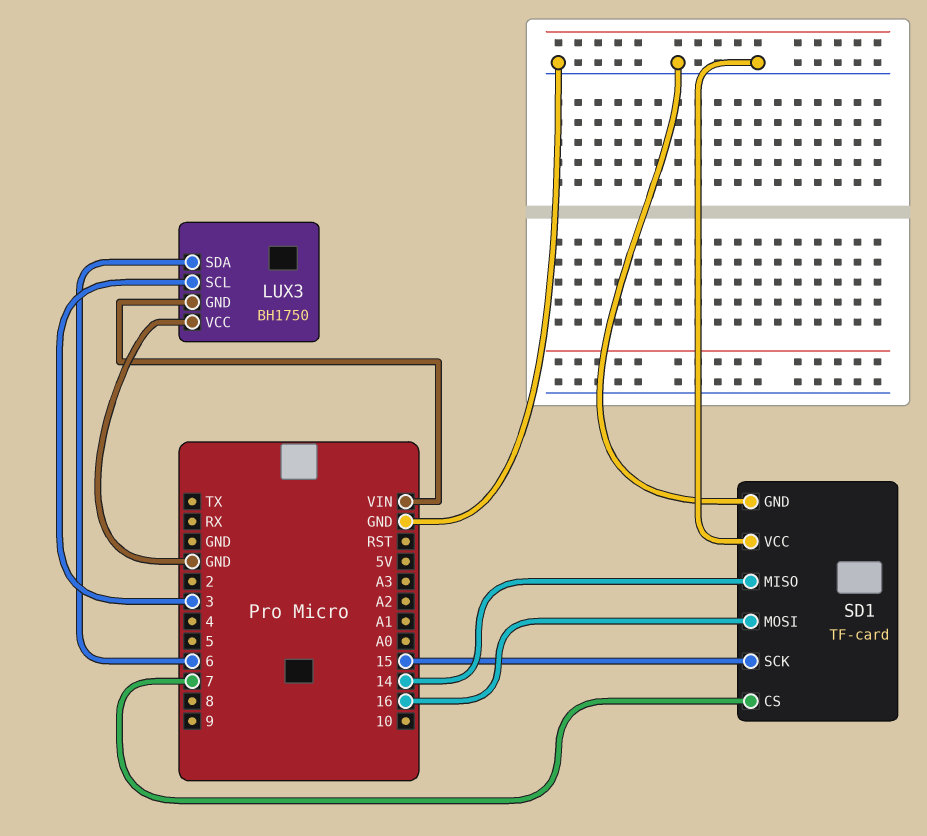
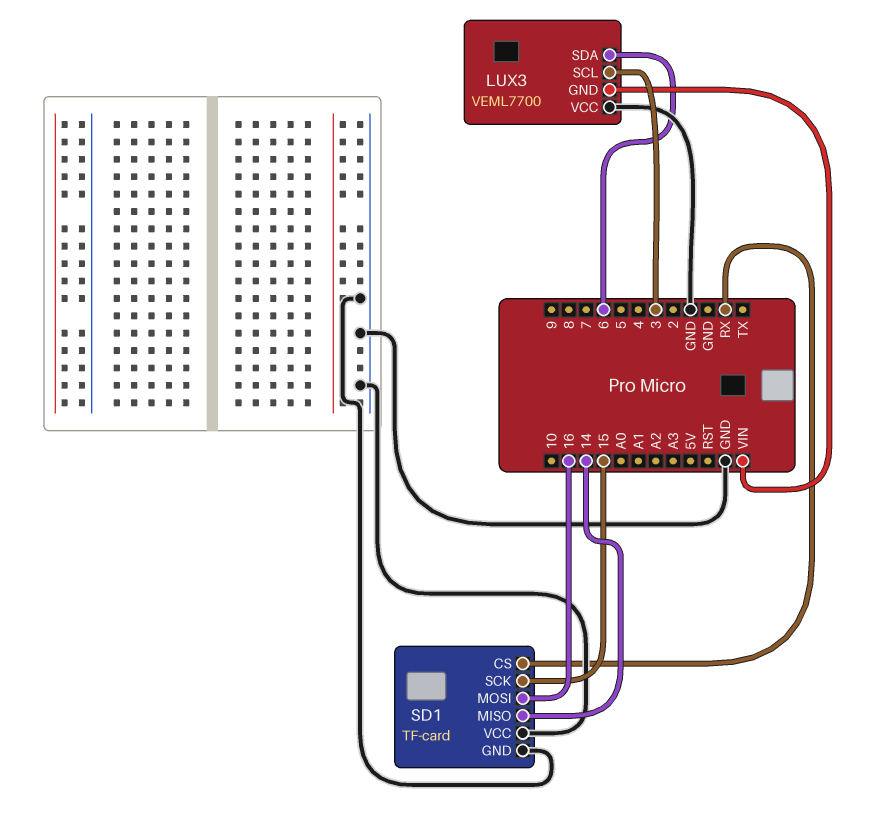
LUX3: BH1750 -> VEML7700
SD1 pin CS: 7 -> RX

